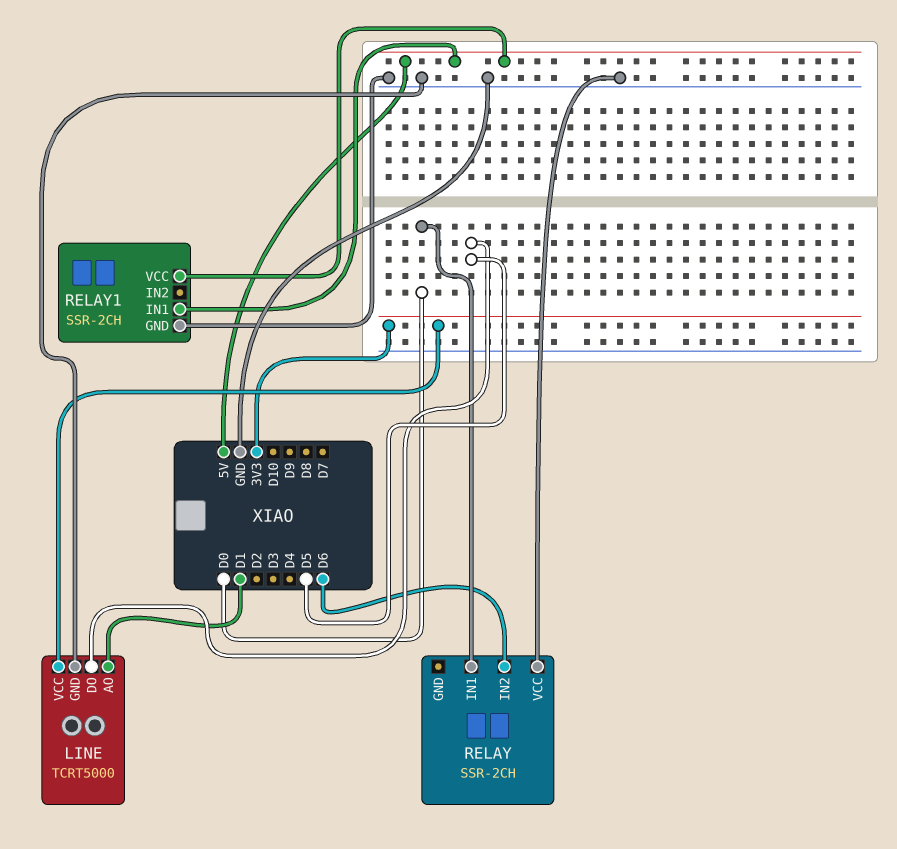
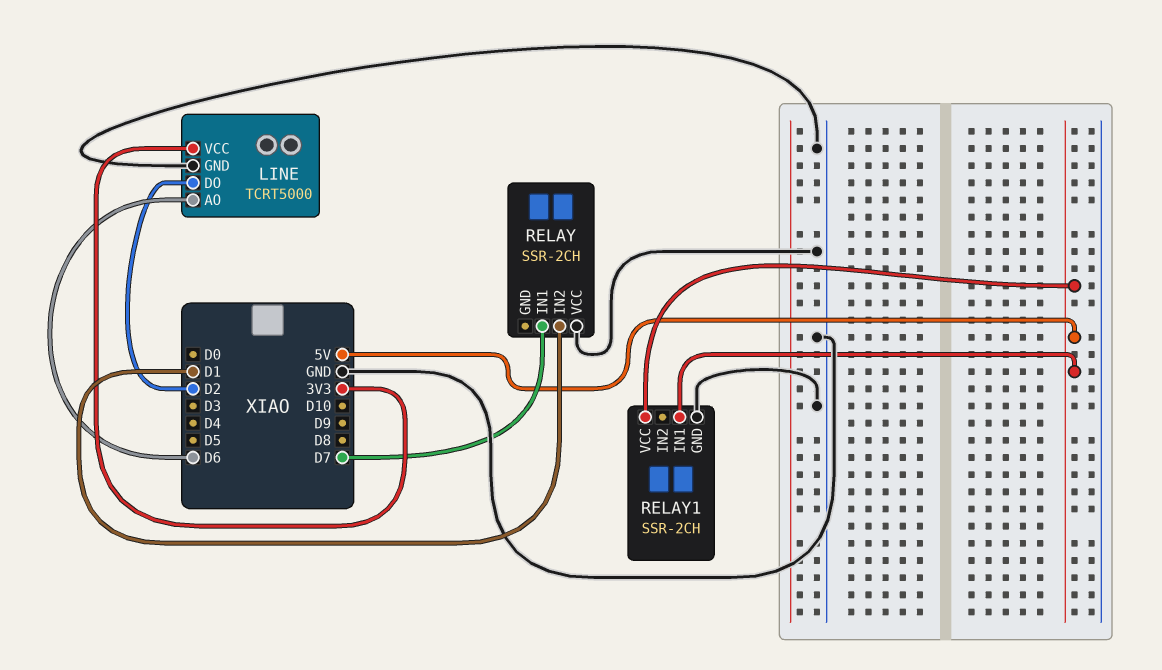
LINE pin AO: D1 -> D6
LINE pin DO: D5 -> D2
RELAY pin IN1: D0 -> D7
RELAY pin IN2: D6 -> D1

